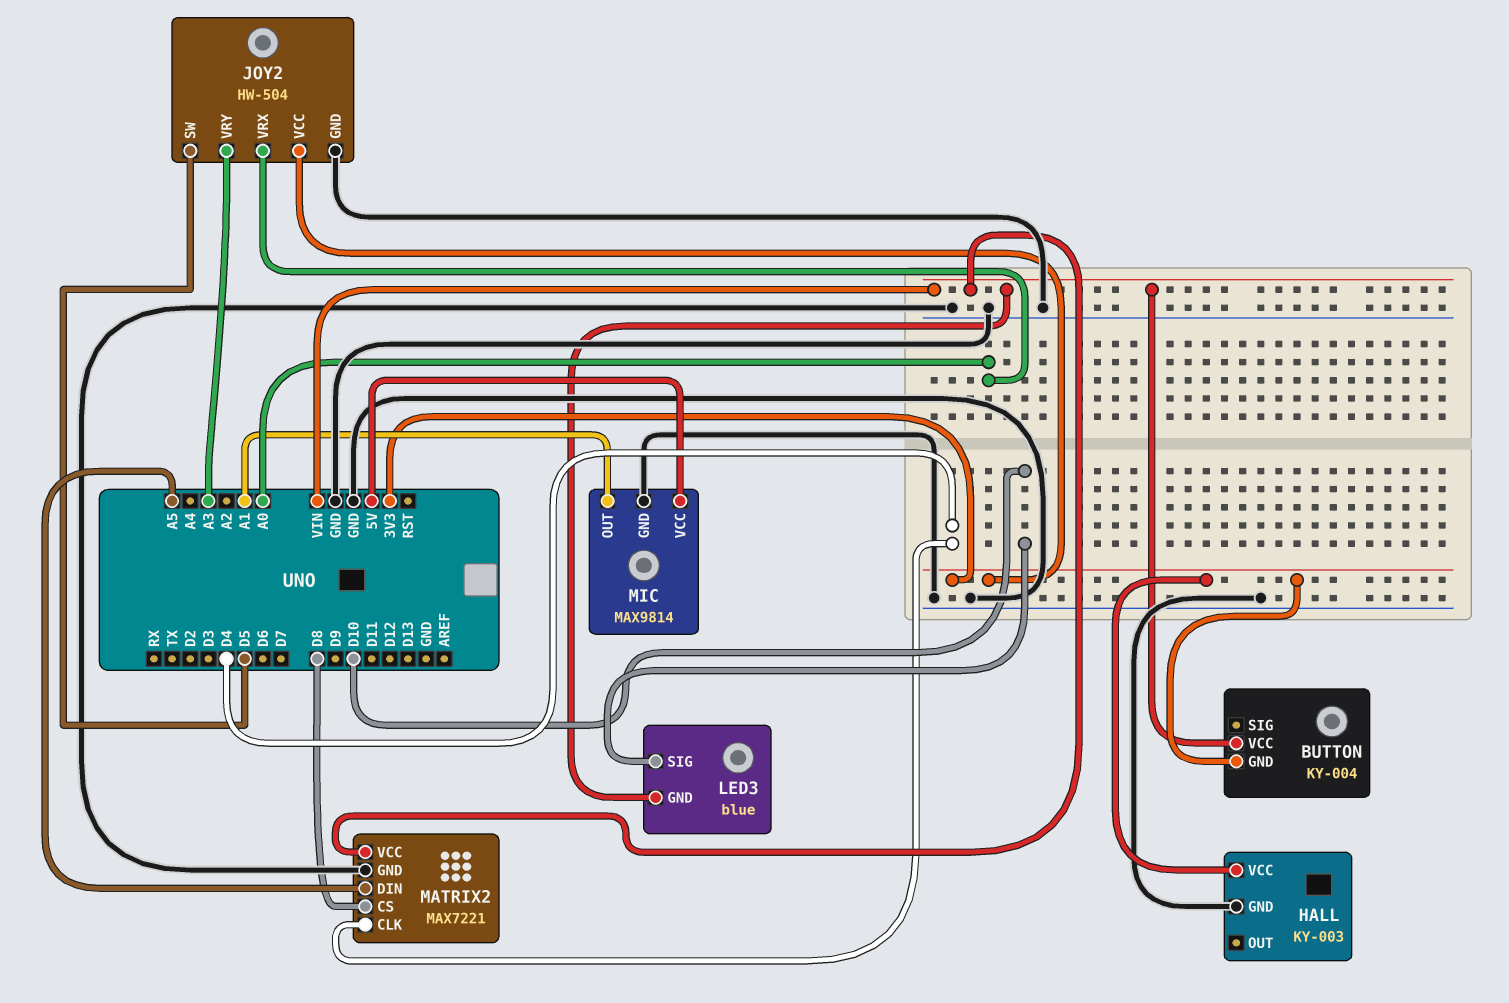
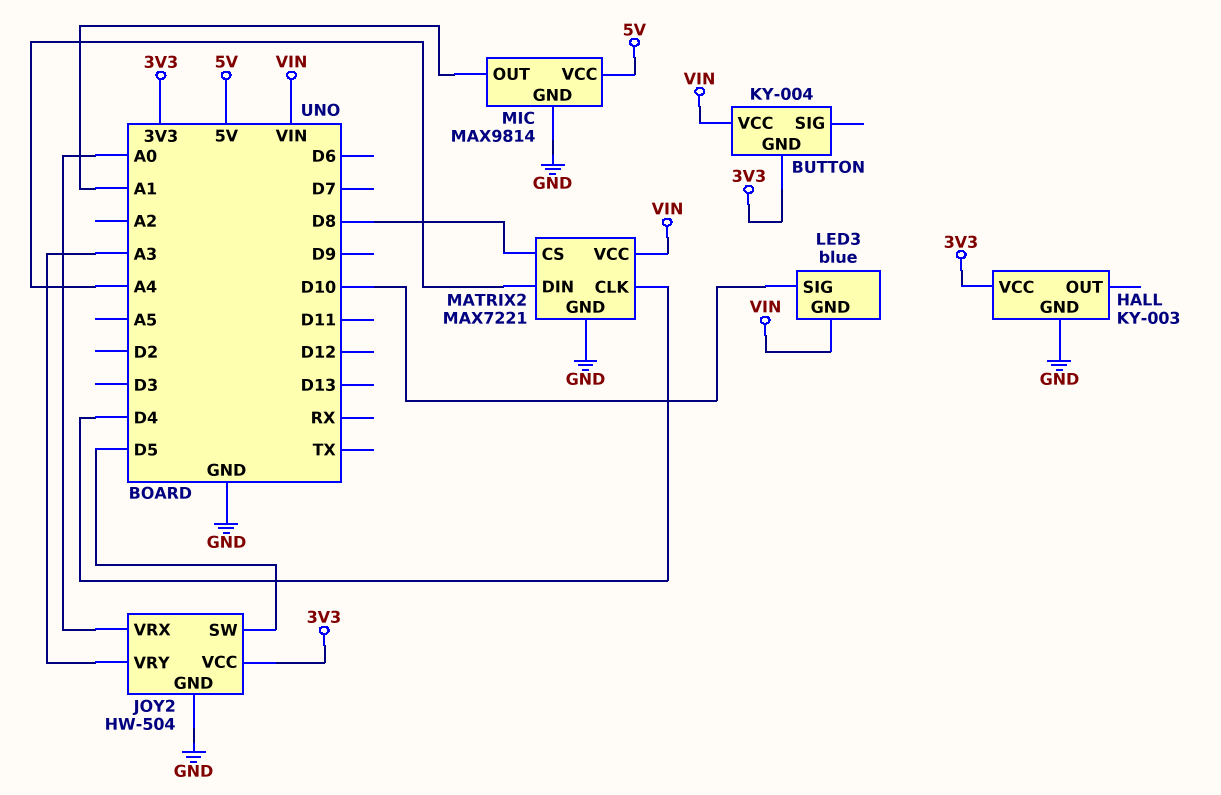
MATRIX2 pin DIN: A5 -> A4

